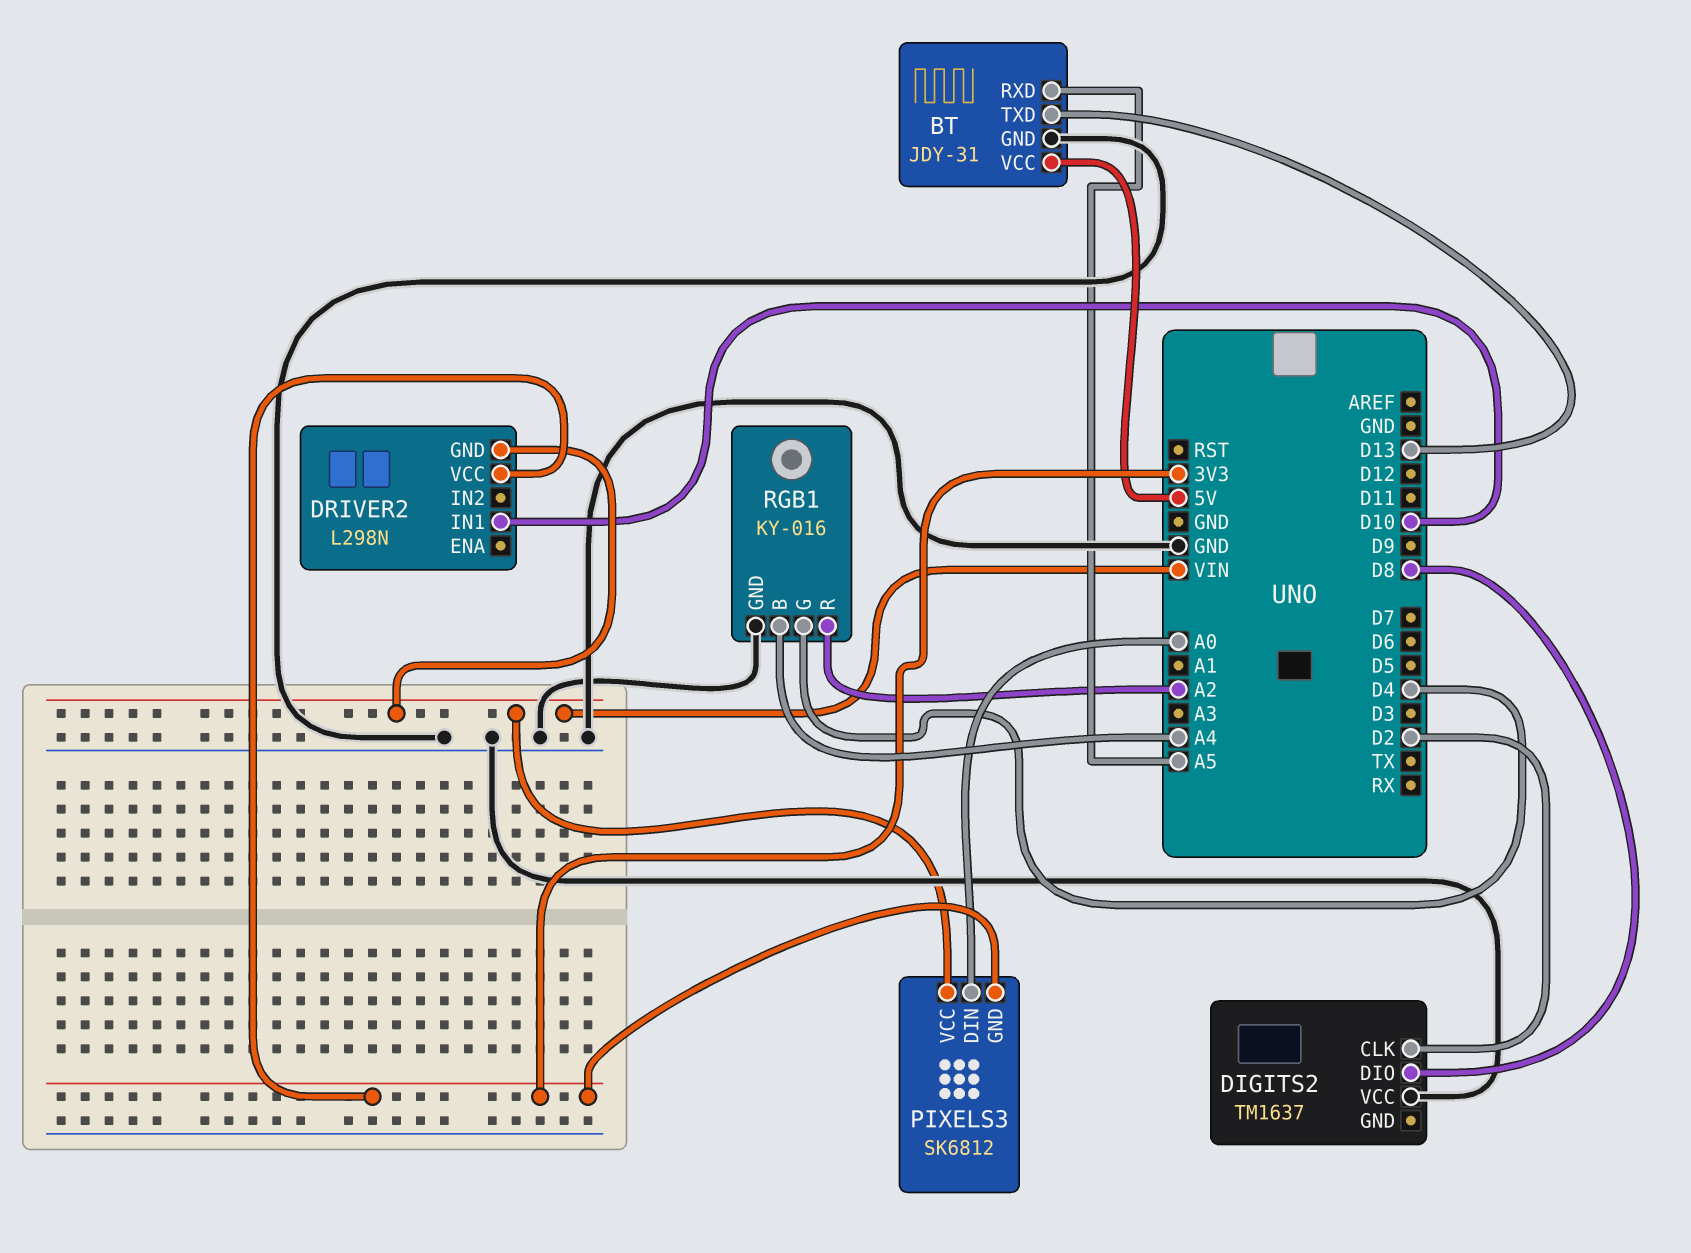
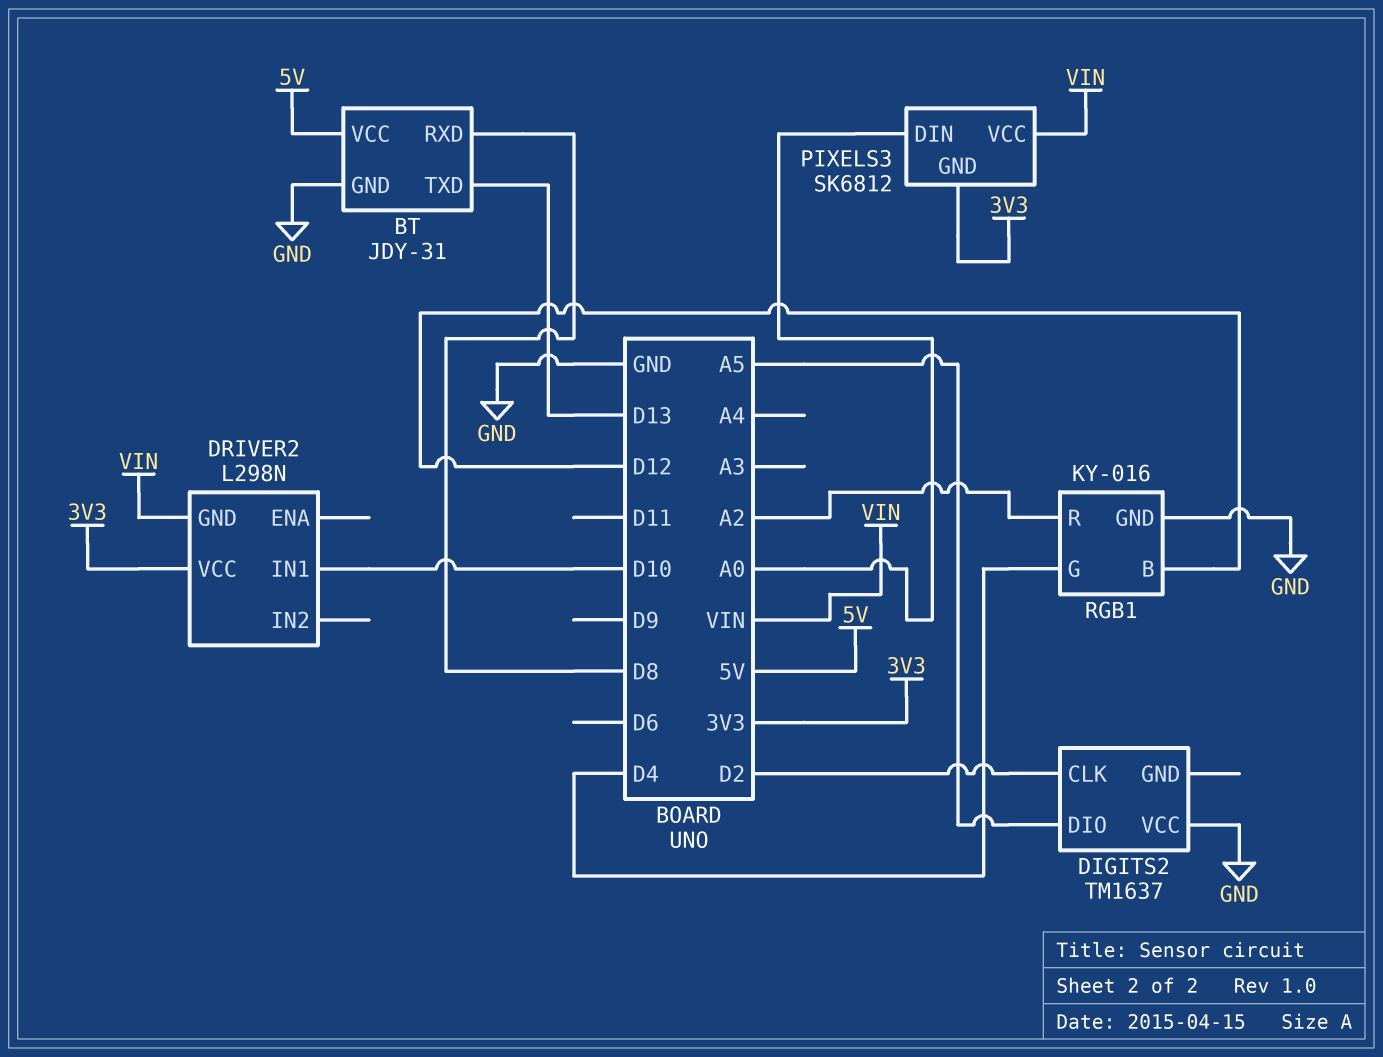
BT pin RXD: A5 -> D8
DIGITS2 pin DIO: D8 -> A5
RGB1 pin B: A4 -> D12

